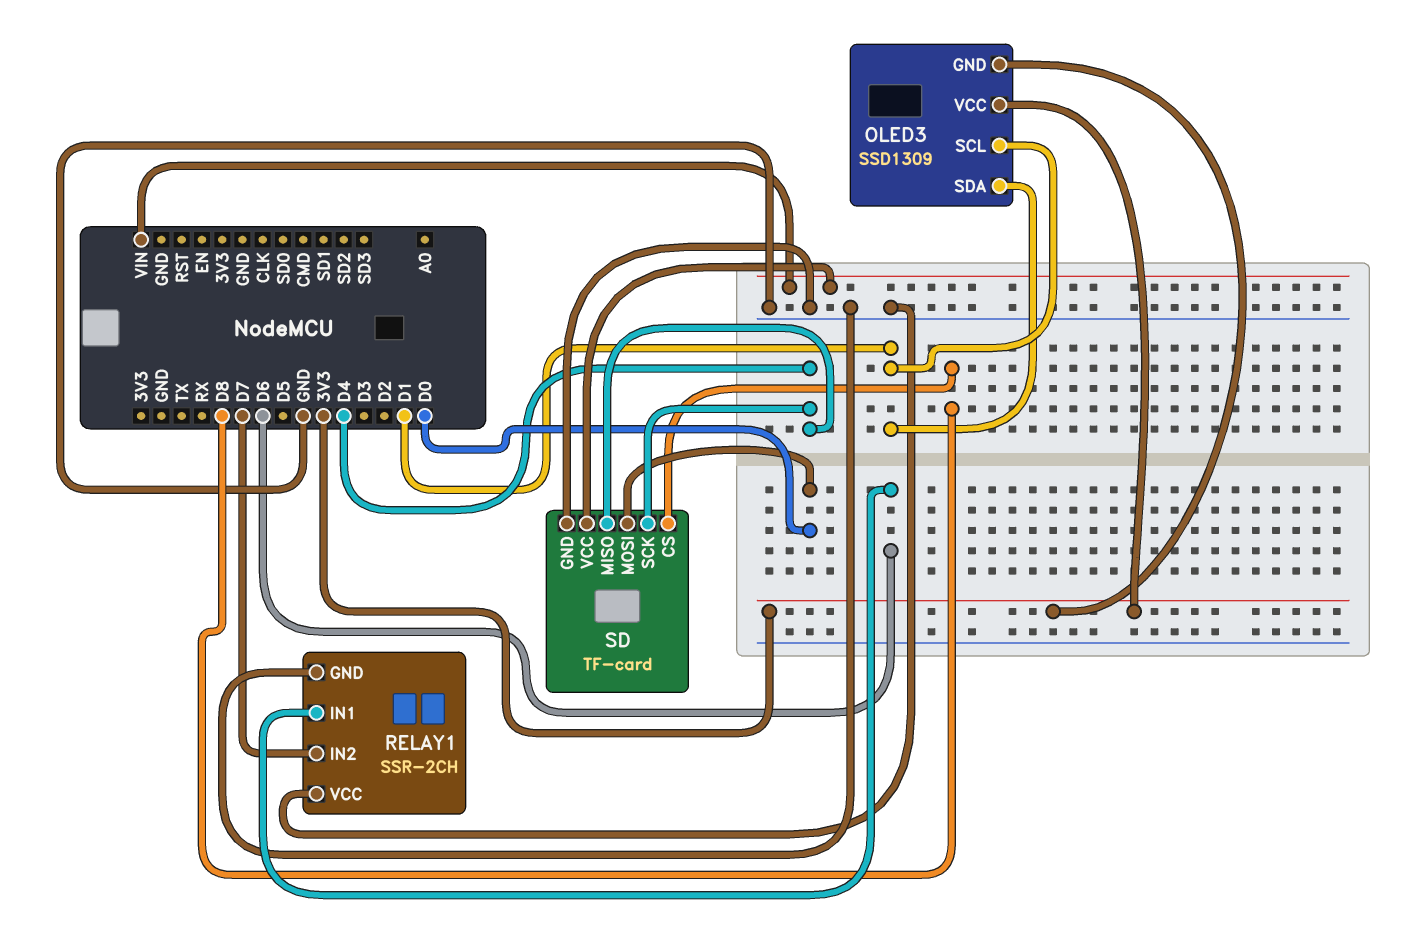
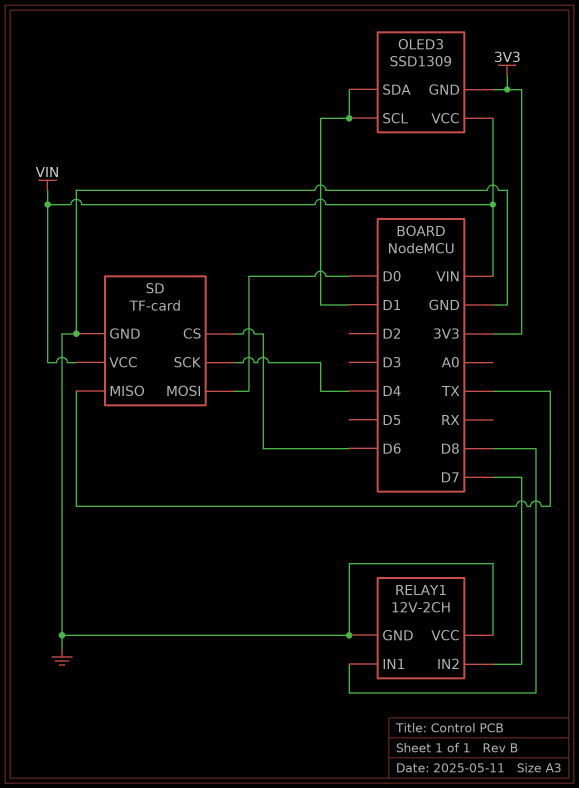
OLED3 pin VCC: 3V3 -> VIN
RELAY1: SSR-2CH -> 12V-2CH
RELAY1 pin IN1: D6 -> D8
SD pin CS: D8 -> D6
SD pin MISO: D4 -> TX

